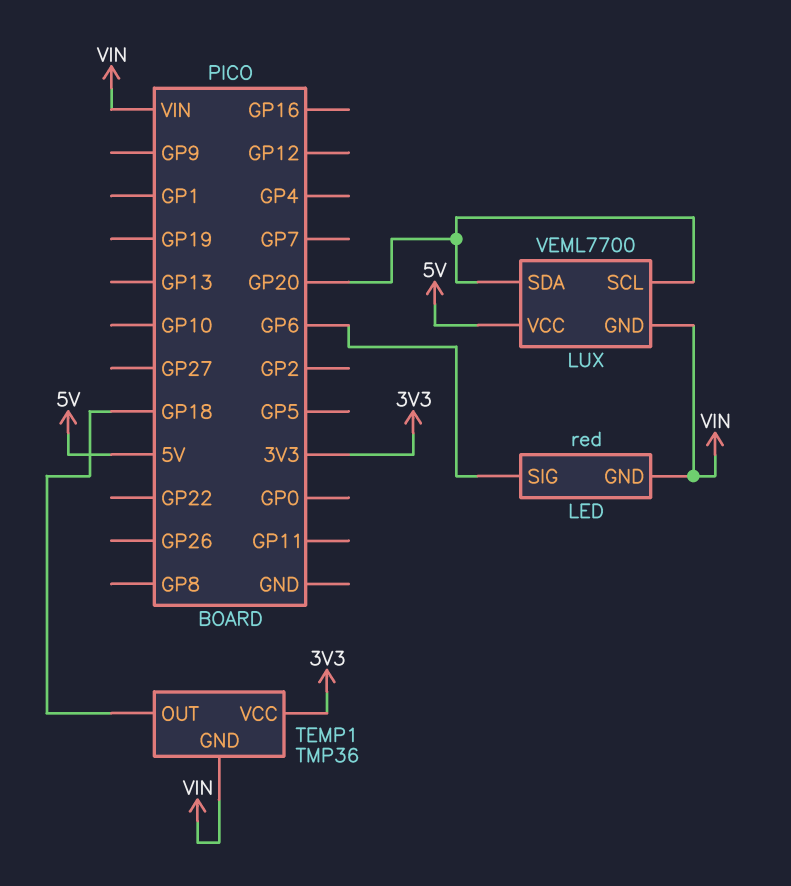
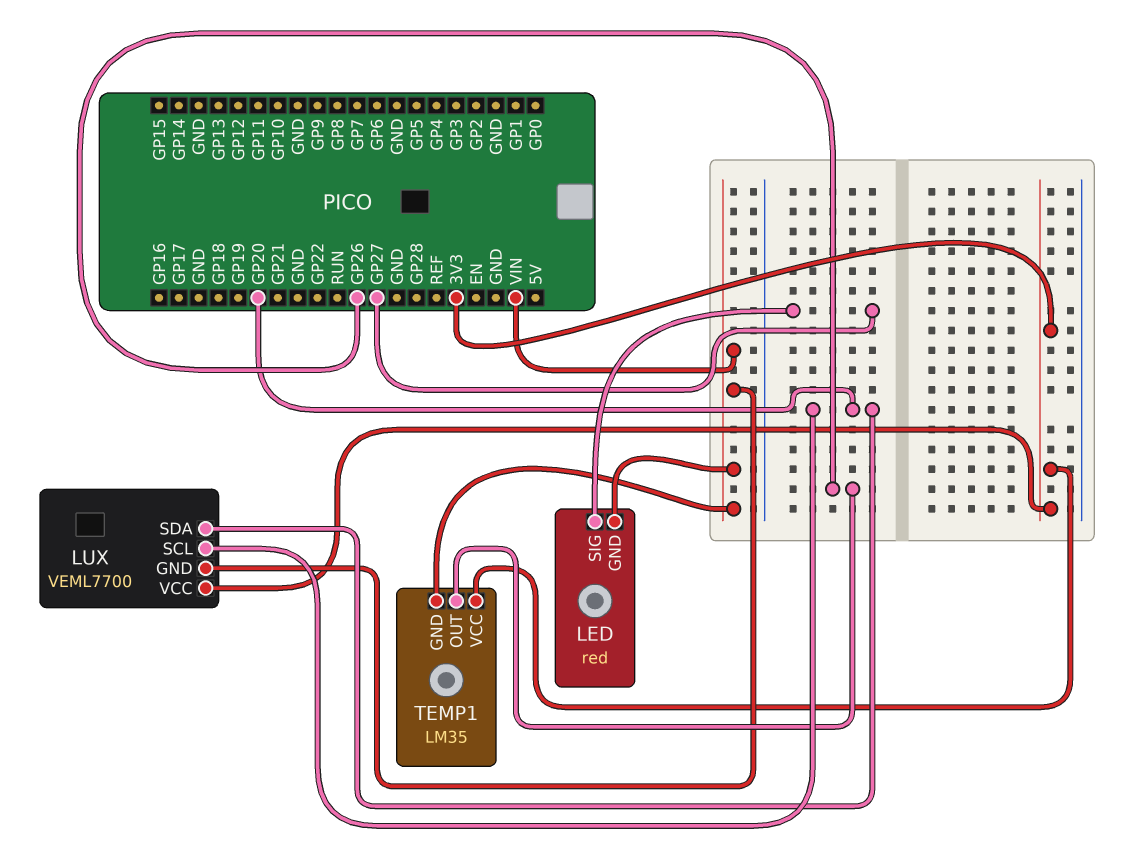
LED pin SIG: GP6 -> GP27
LUX pin VCC: 5V -> 3V3
TEMP1: TMP36 -> LM35
TEMP1 pin OUT: GP18 -> GP26

